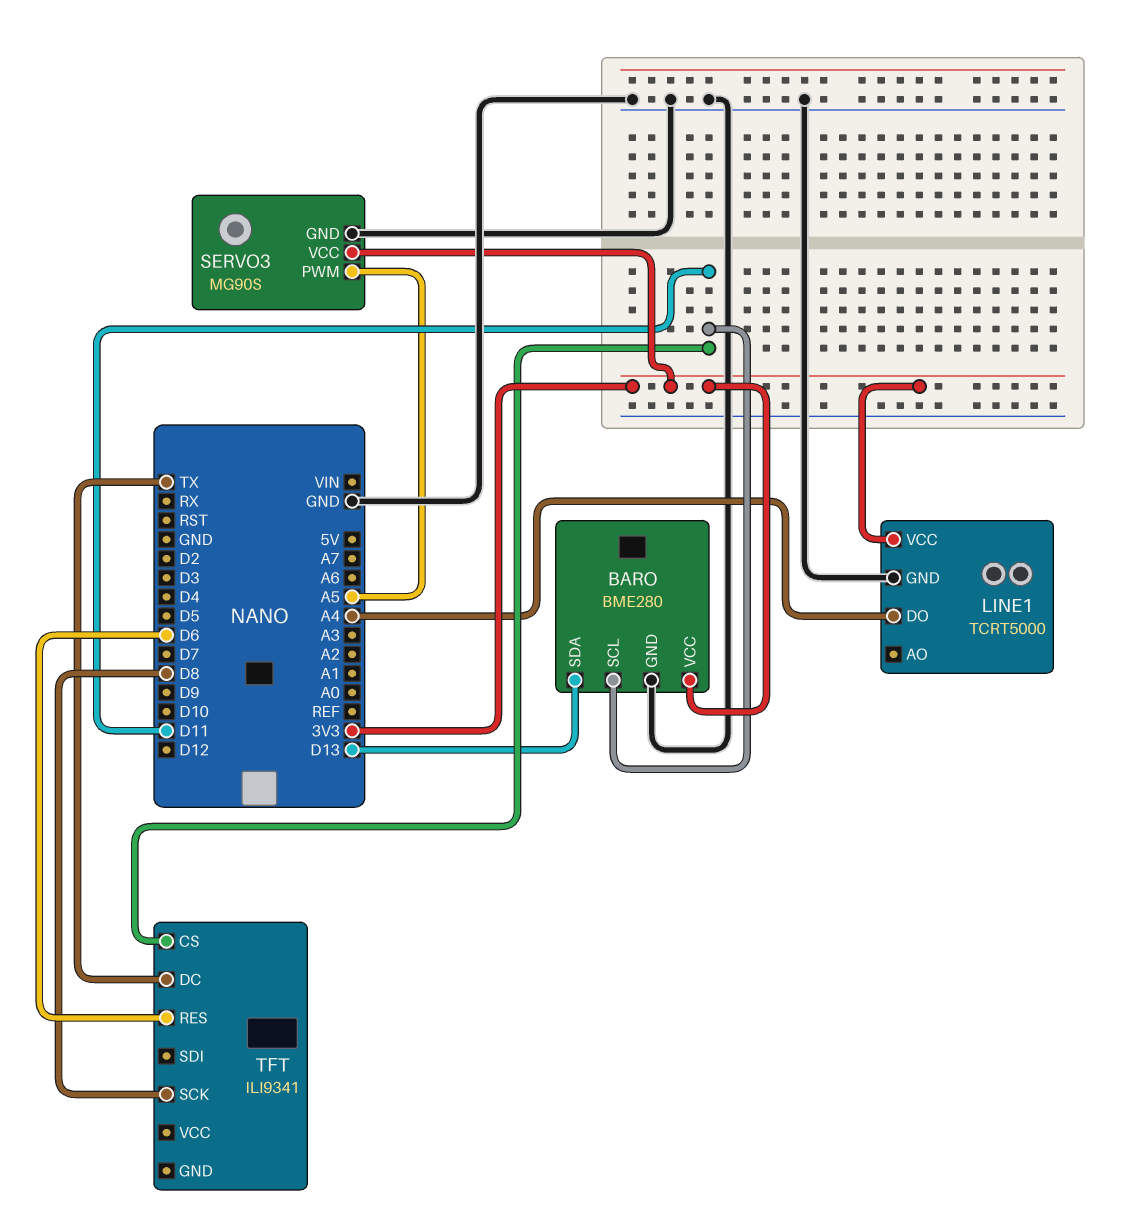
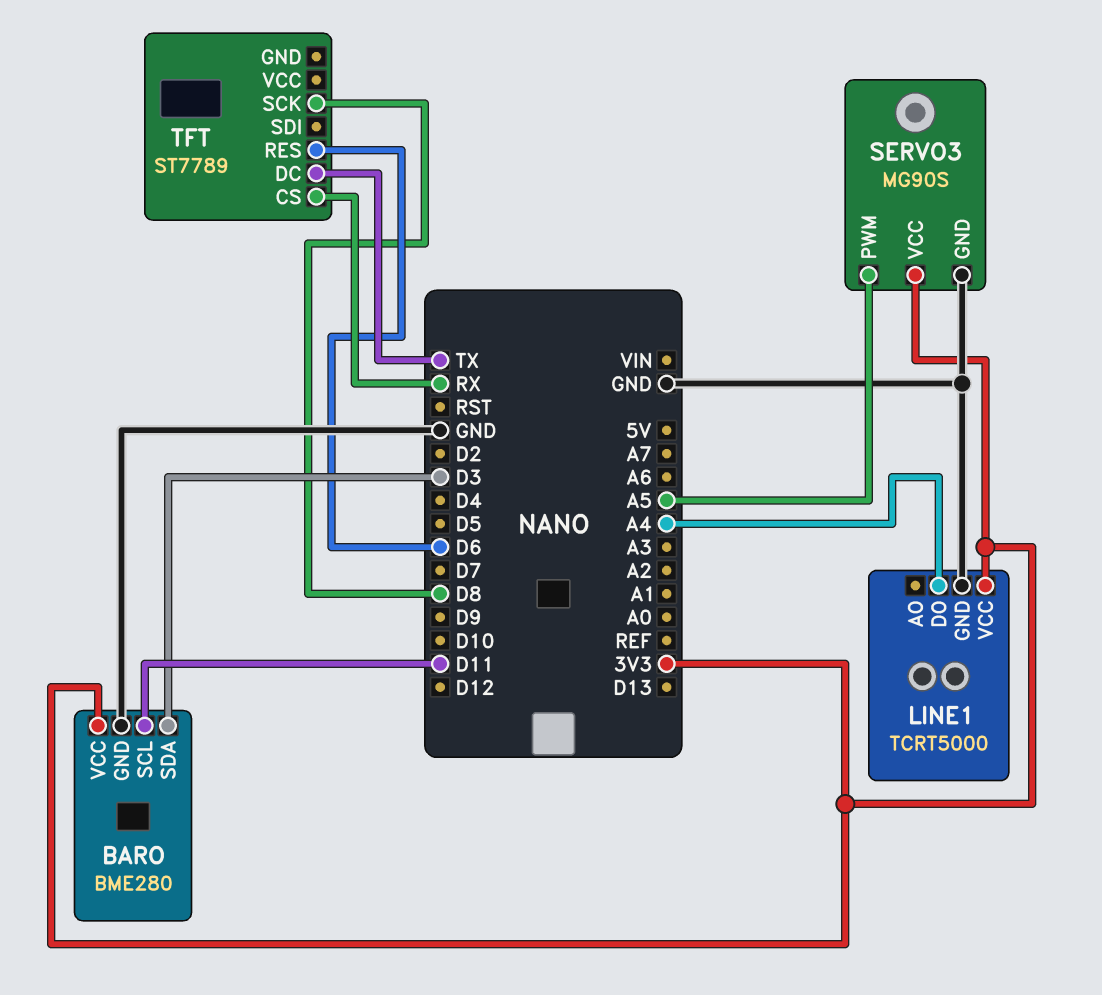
BARO pin SDA: D13 -> D3
TFT: ILI9341 -> ST7789
TFT pin CS: D11 -> RX

